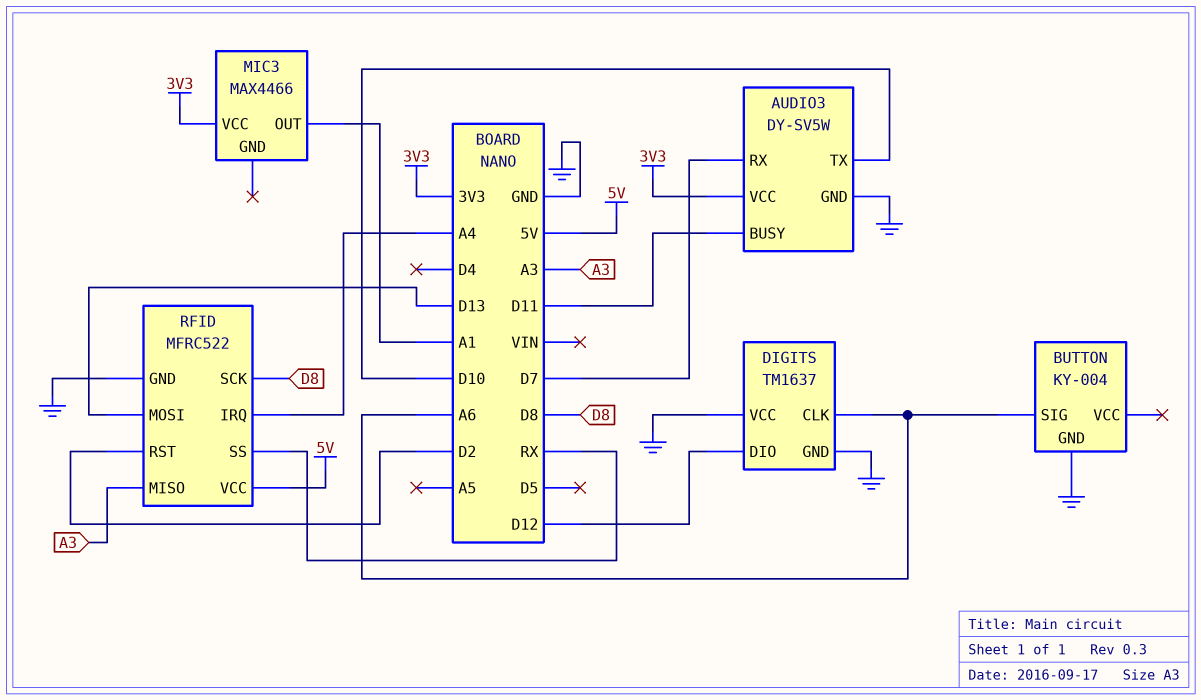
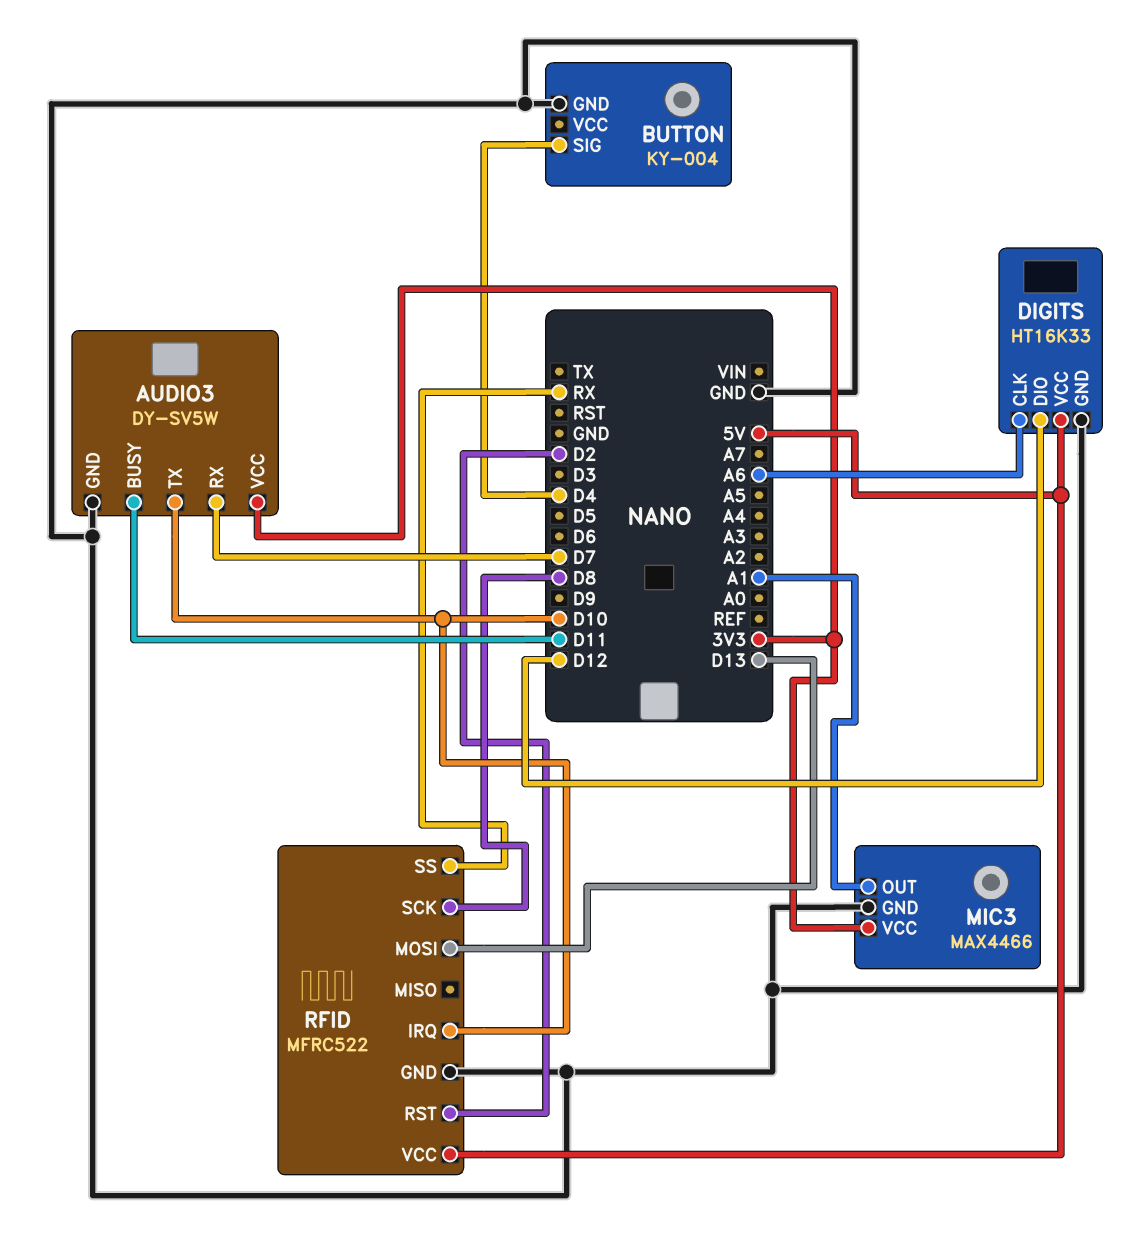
BUTTON pin SIG: A6 -> D4
DIGITS: TM1637 -> HT16K33
DIGITS pin VCC: GND -> 5V
MIC3 pin GND: none -> GND
RFID pin IRQ: A4 -> D10
RFID pin MISO: A3 -> none

